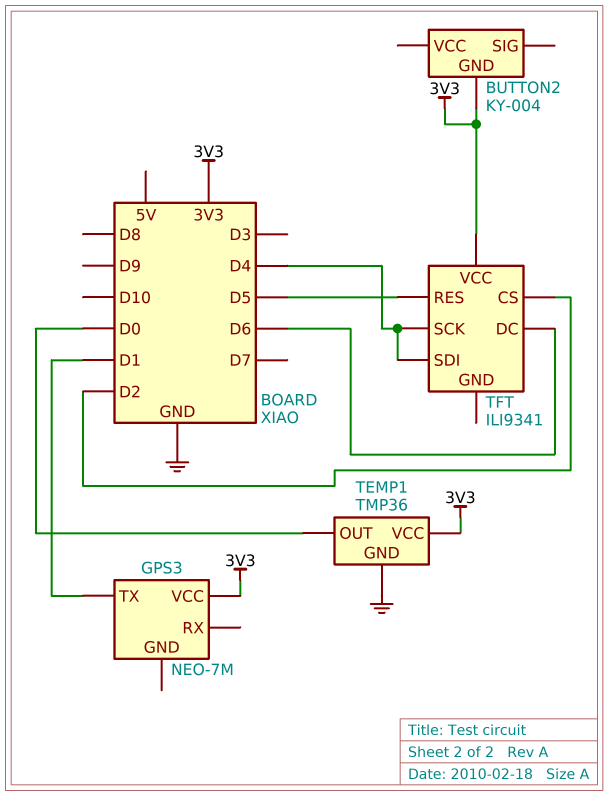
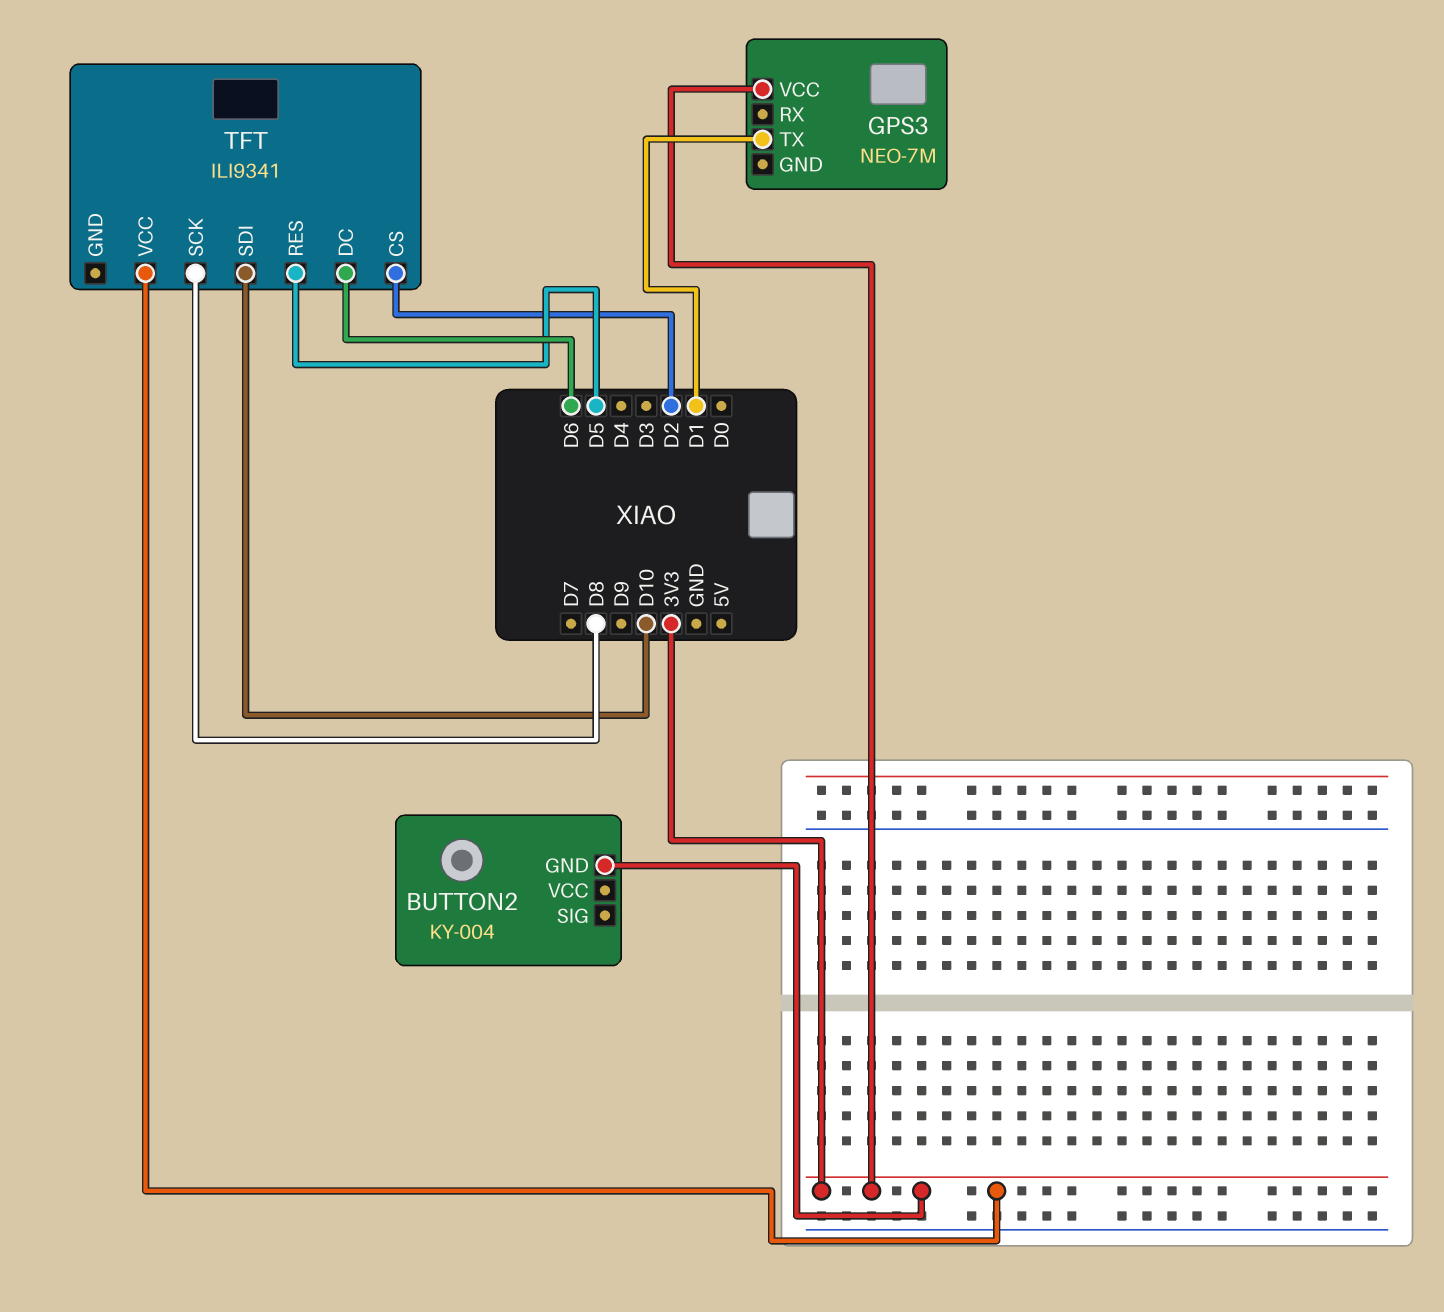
TEMP1: TMP36 -> none
TEMP1 pin GND: GND -> none
TEMP1 pin OUT: D0 -> none
TEMP1 pin VCC: 3V3 -> none
TFT pin SCK: D4 -> D8
TFT pin SDI: D4 -> D10

